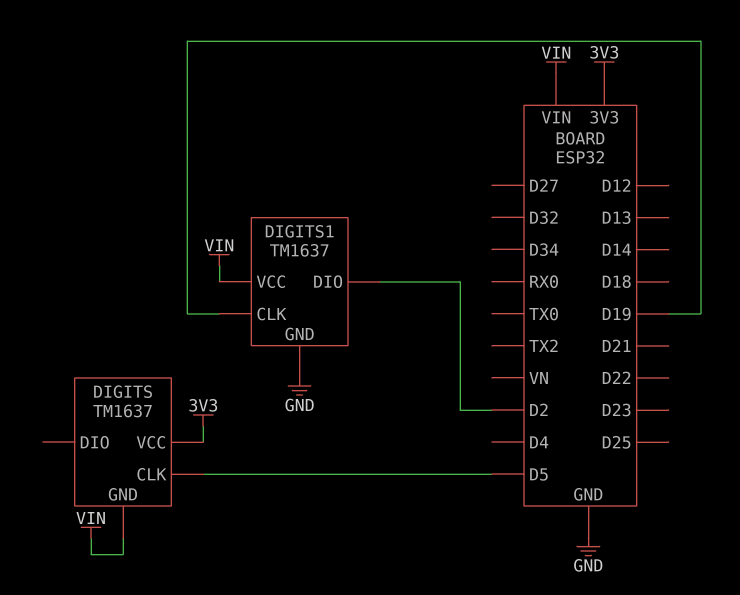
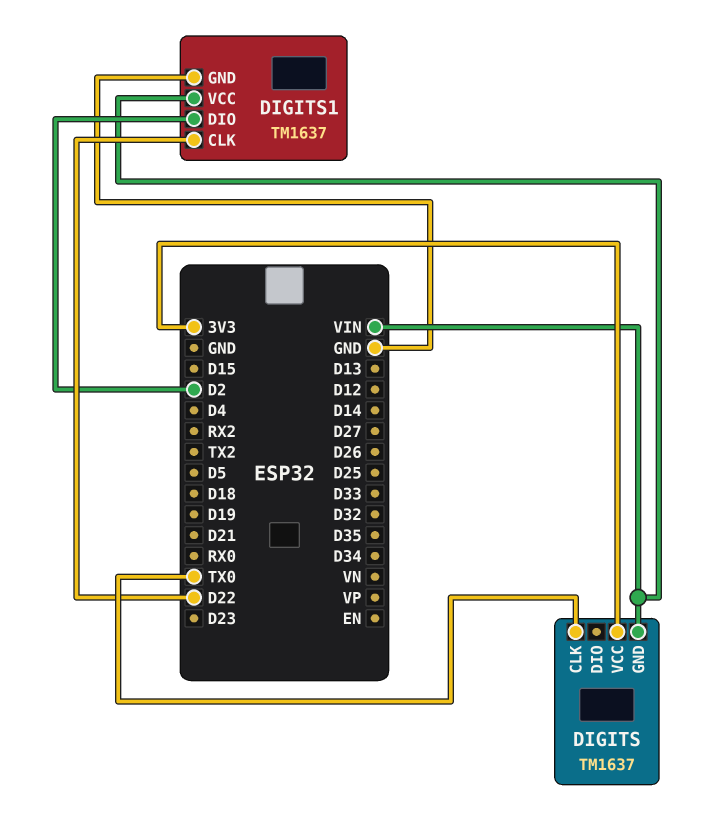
DIGITS pin CLK: D5 -> TX0
DIGITS1 pin CLK: D19 -> D22

